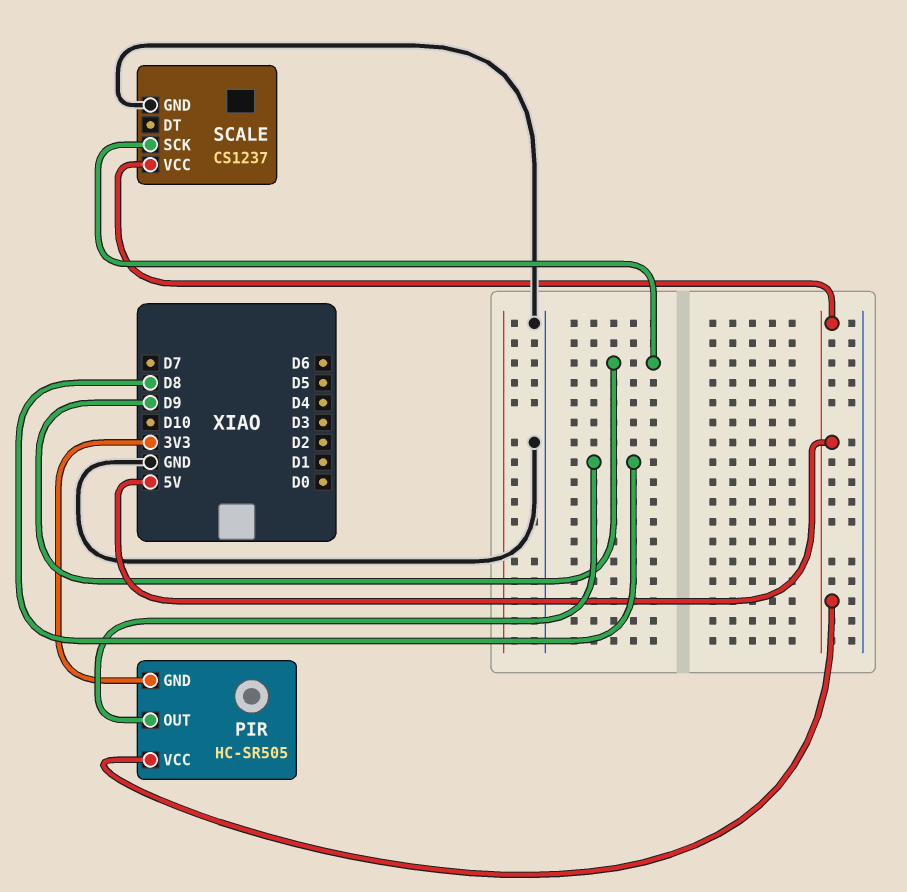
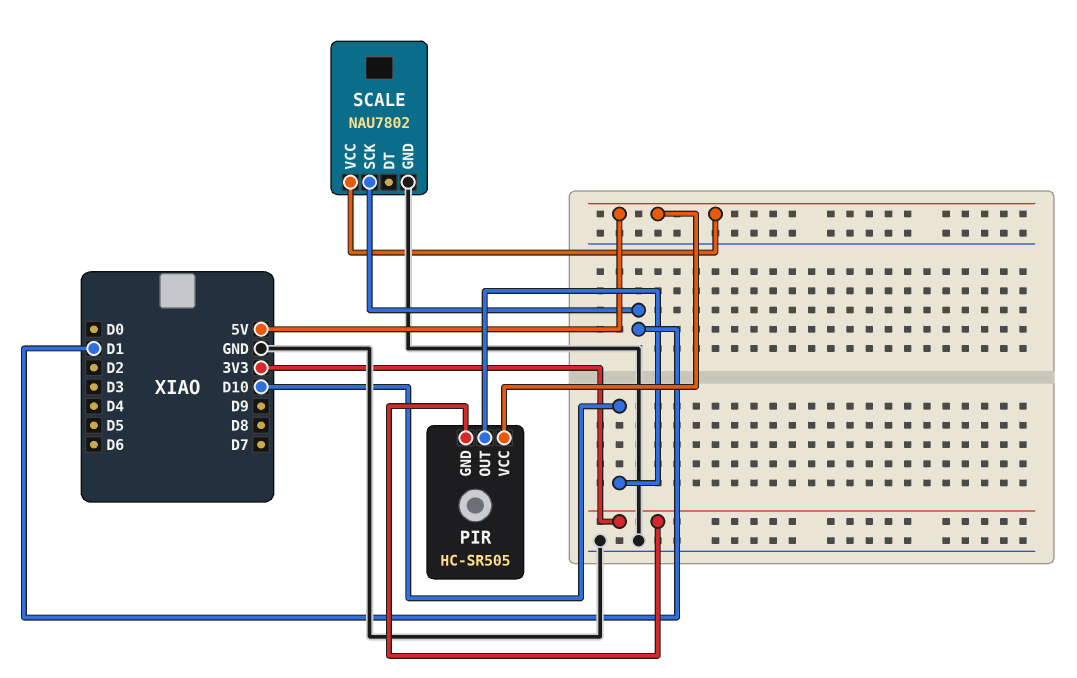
PIR pin OUT: D8 -> D10
SCALE: CS1237 -> NAU7802
SCALE pin SCK: D9 -> D1

